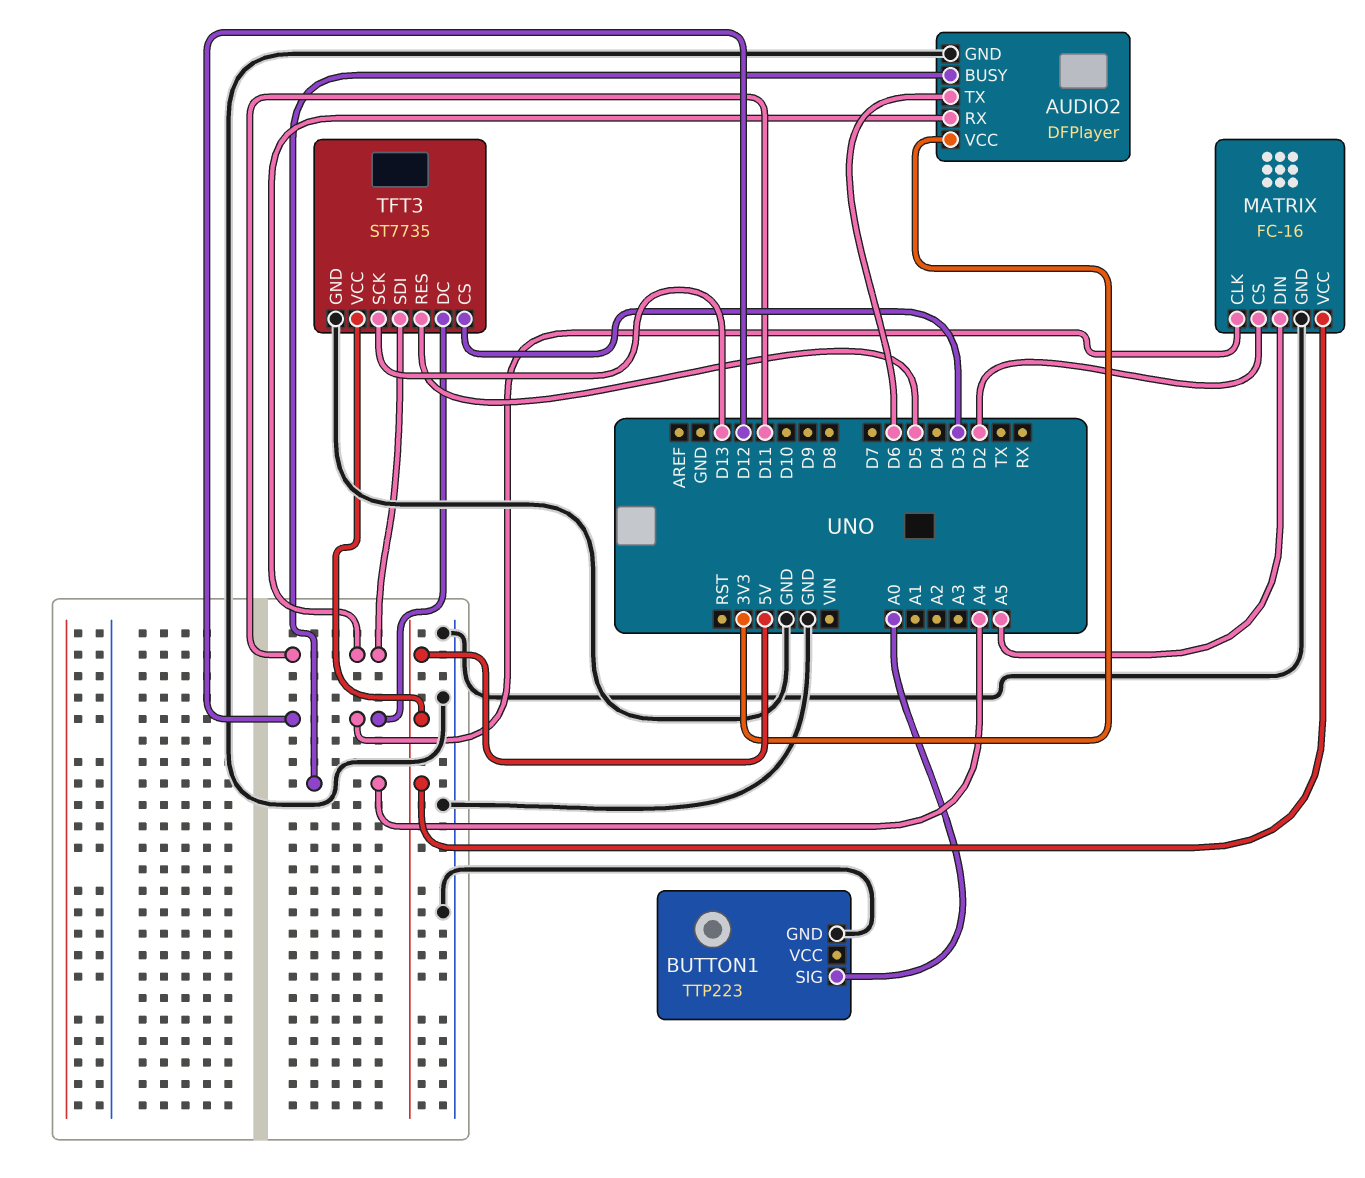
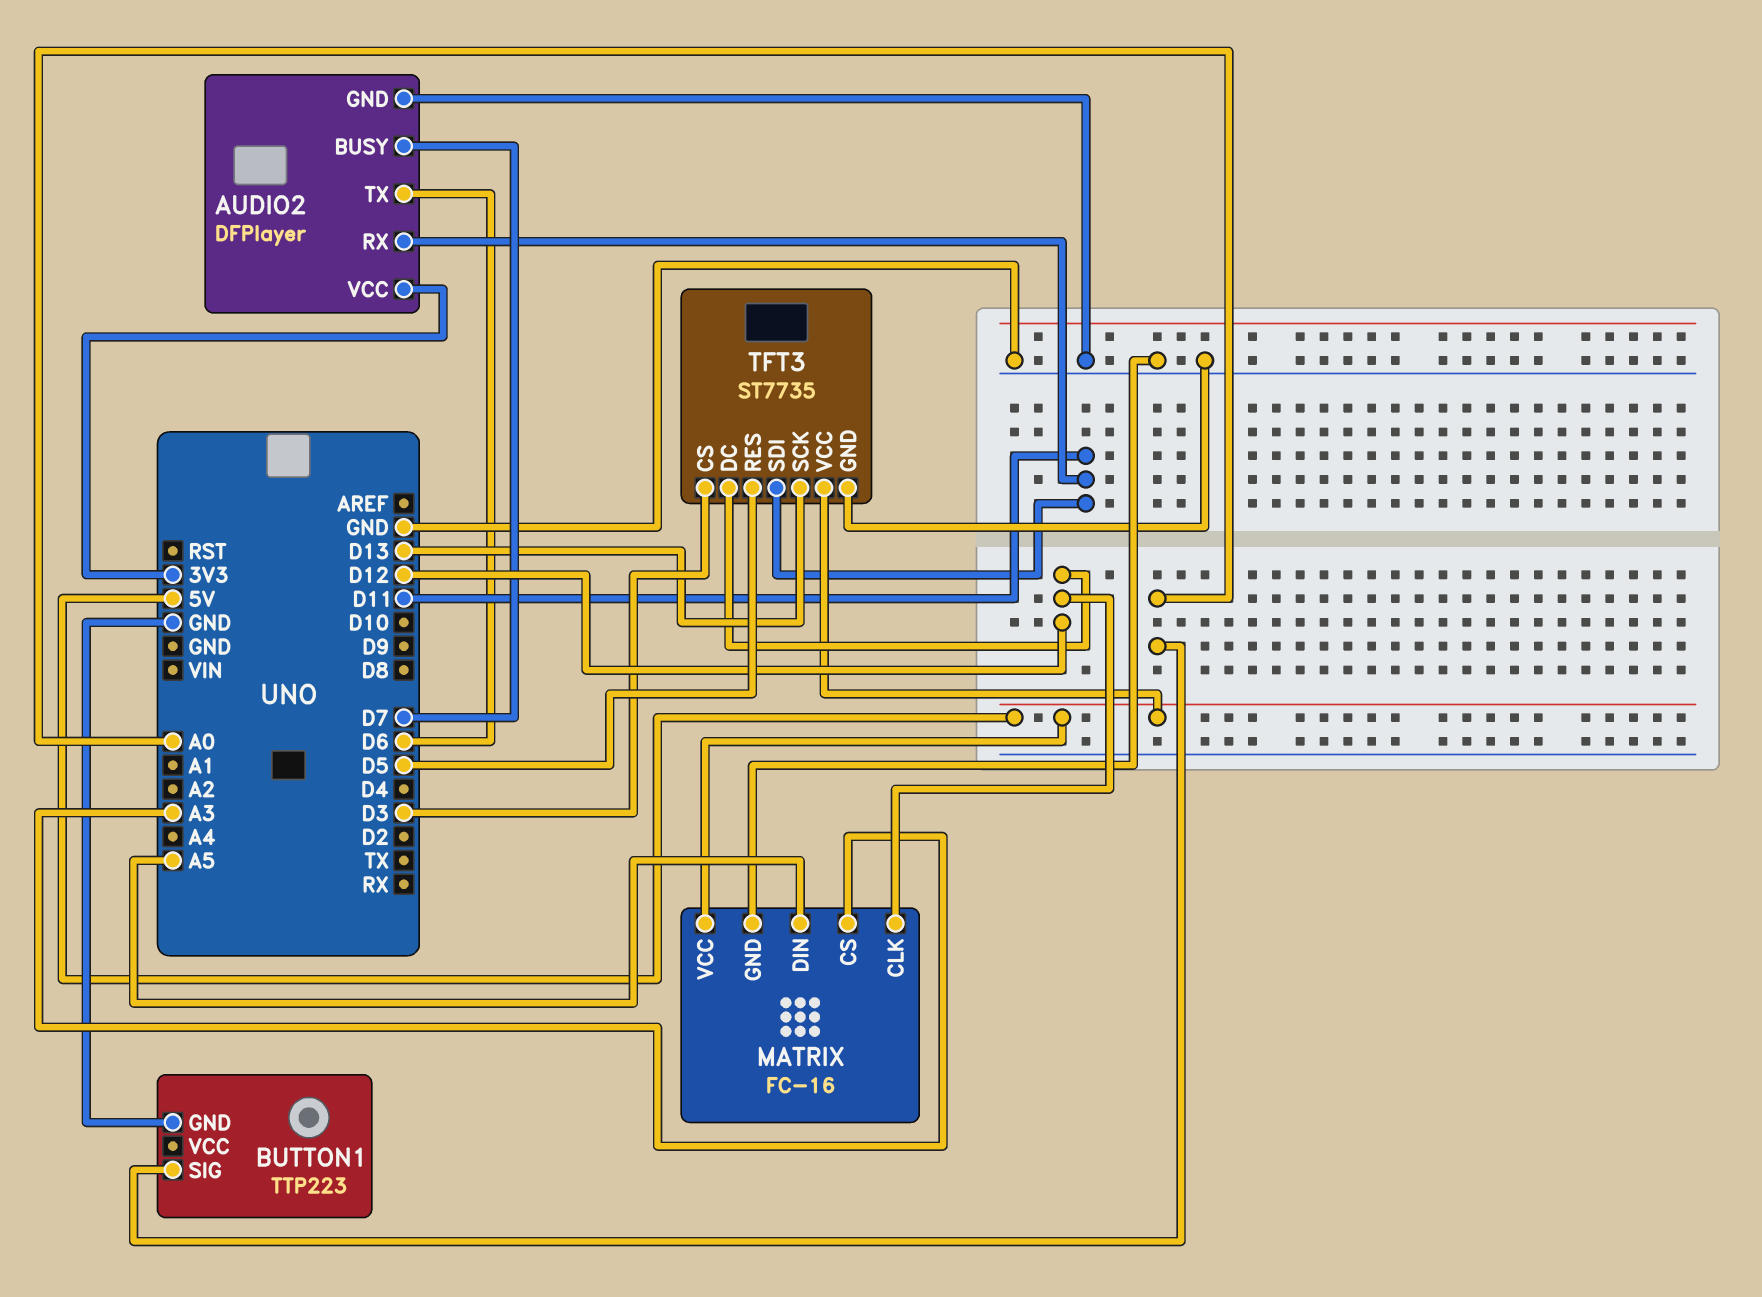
AUDIO2 pin BUSY: A4 -> D7
MATRIX pin CS: D2 -> A3

